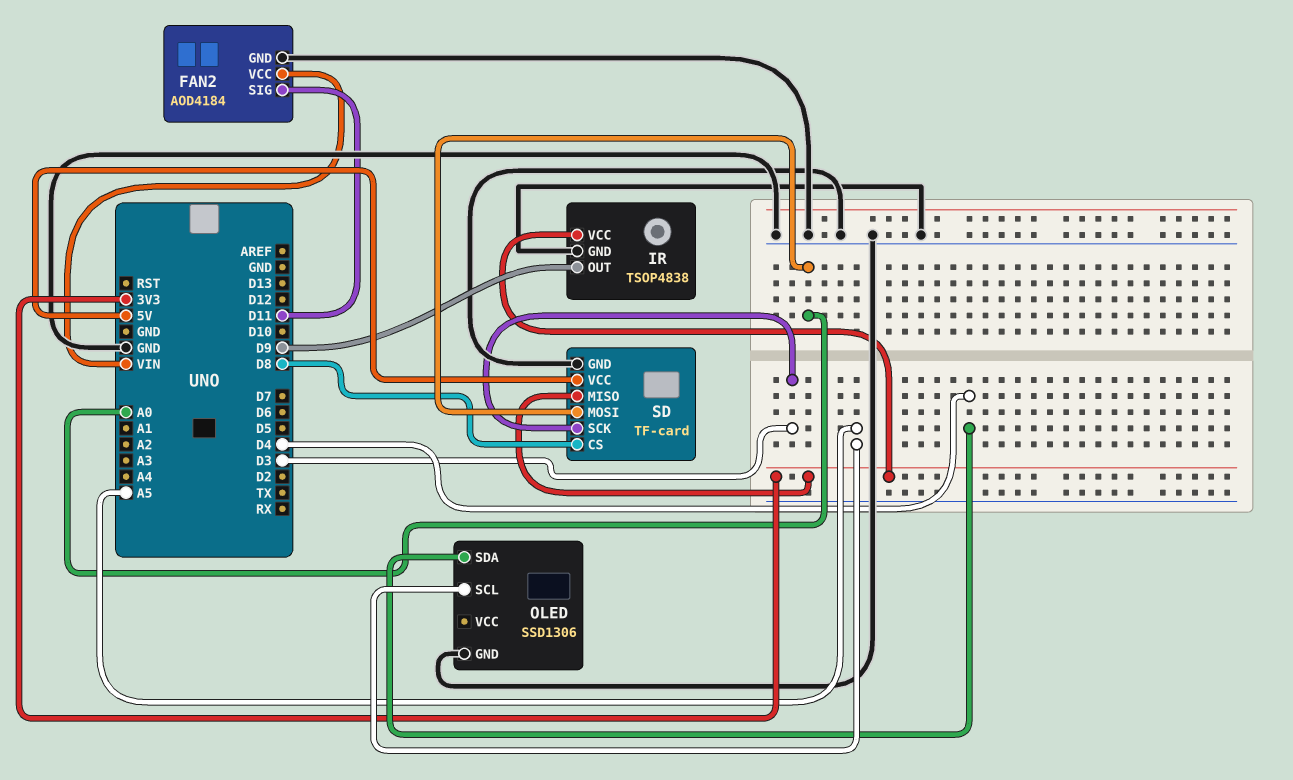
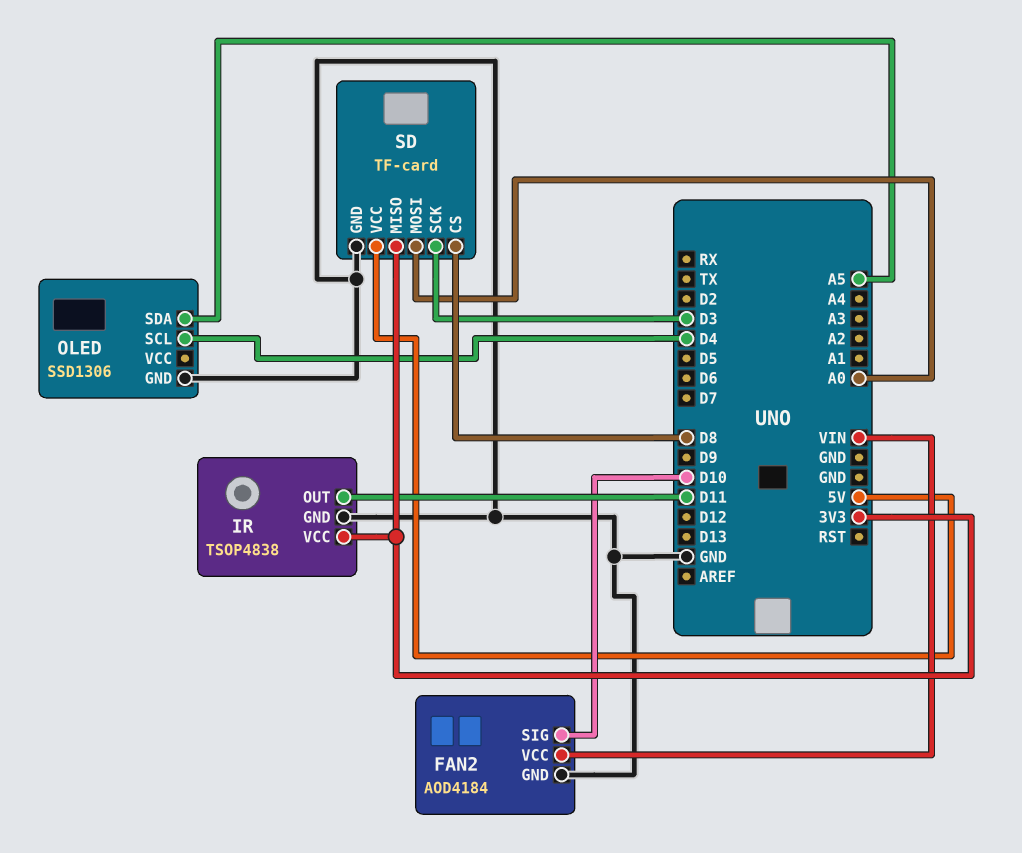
FAN2 pin SIG: D11 -> D10
IR pin OUT: D9 -> D11
OLED pin SCL: A5 -> D4
OLED pin SDA: D4 -> A5

